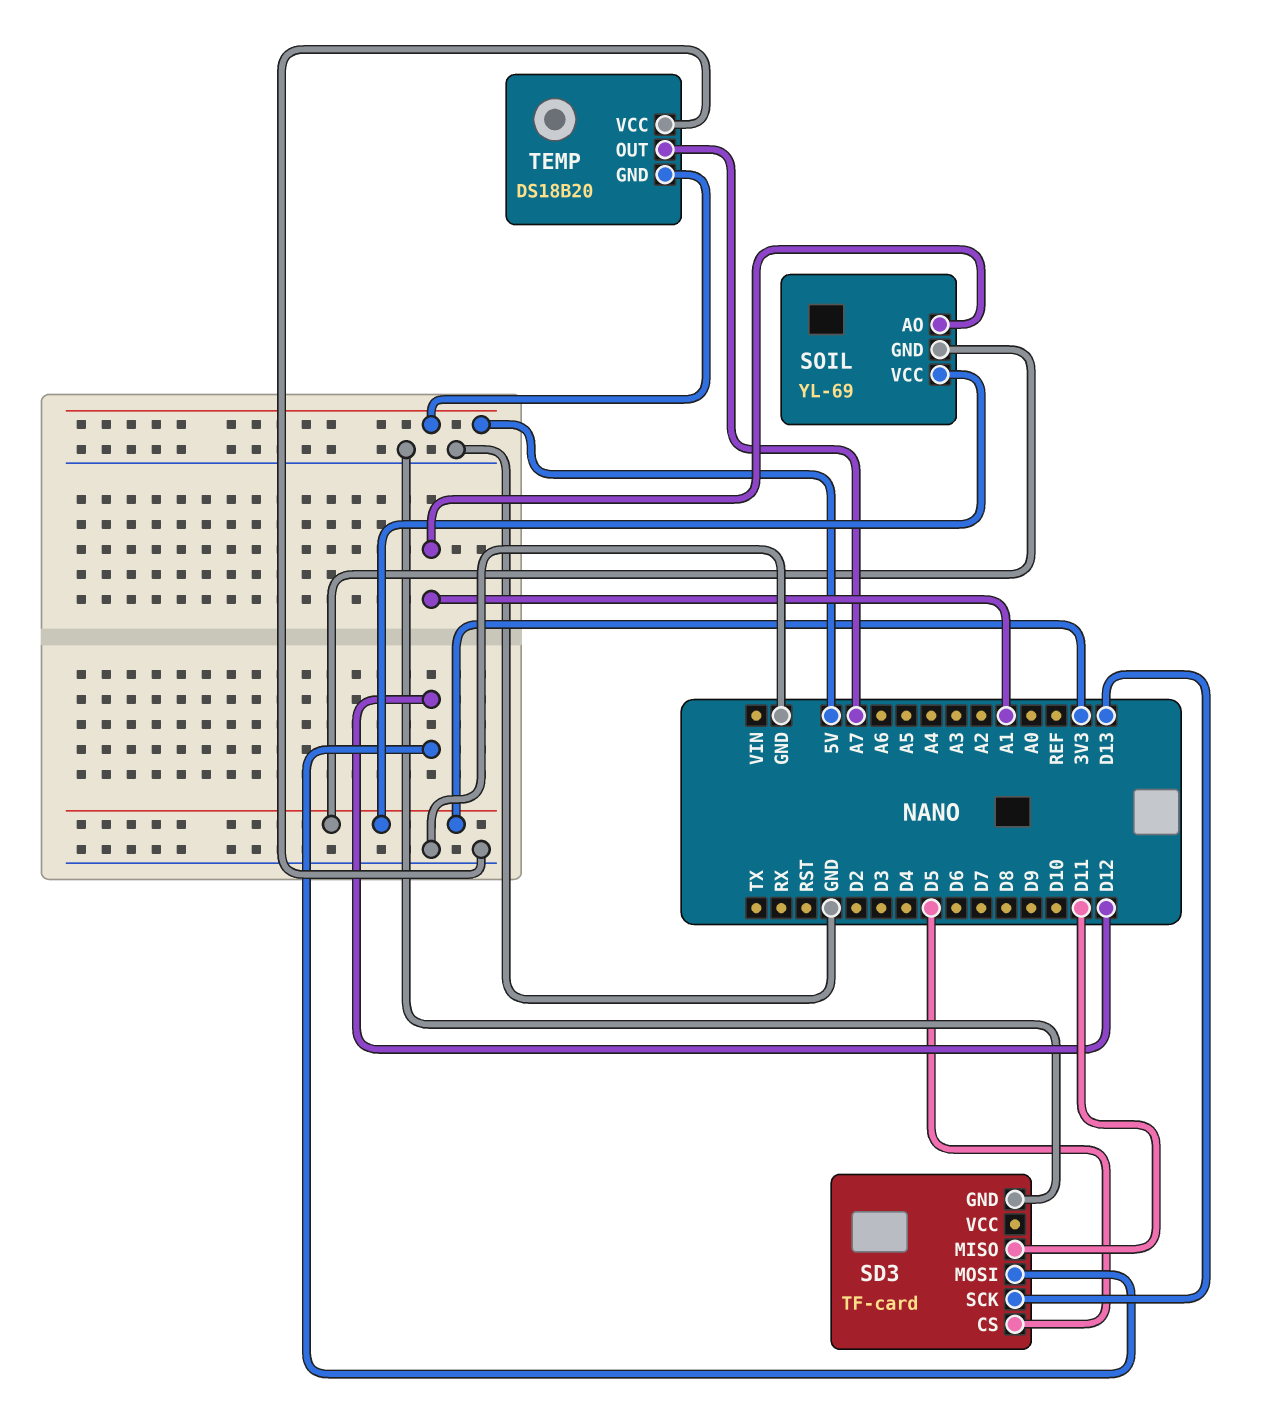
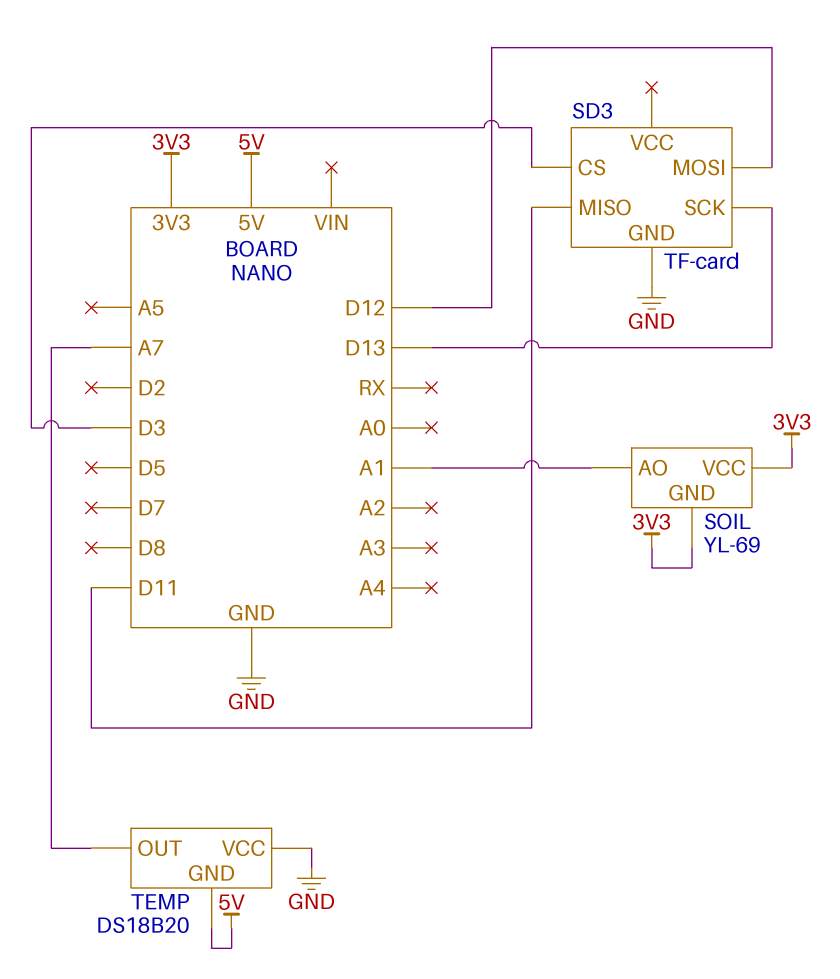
SD3 pin CS: D5 -> D3

